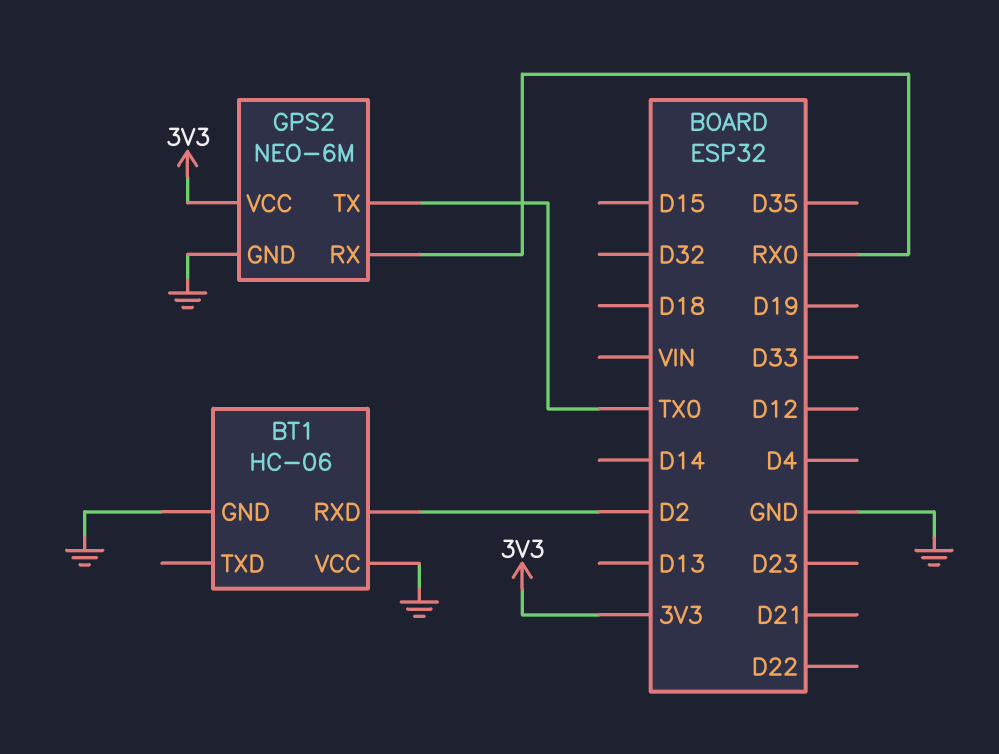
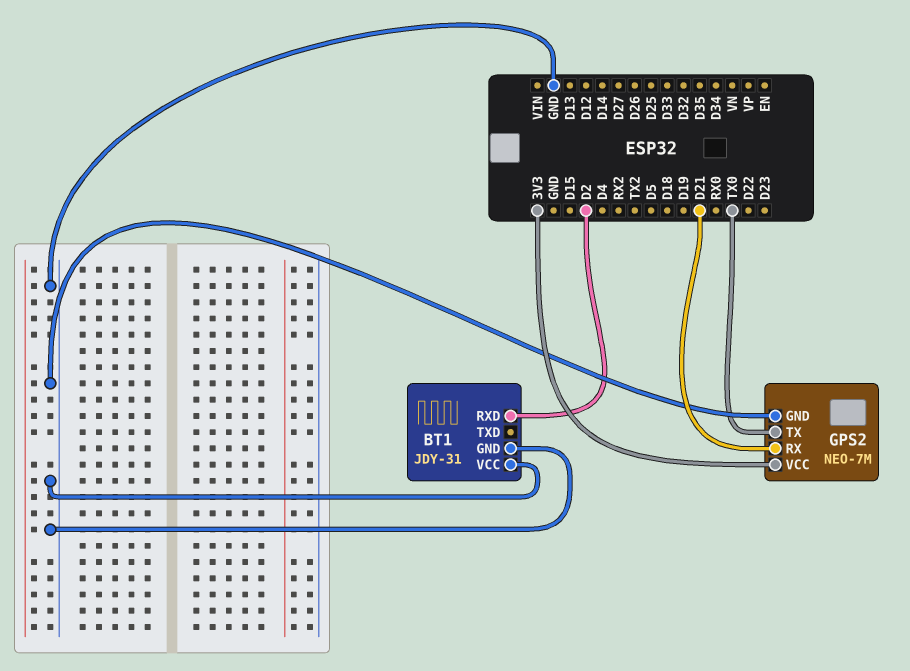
BT1: HC-06 -> JDY-31
GPS2: NEO-6M -> NEO-7M
GPS2 pin RX: RX0 -> D21

